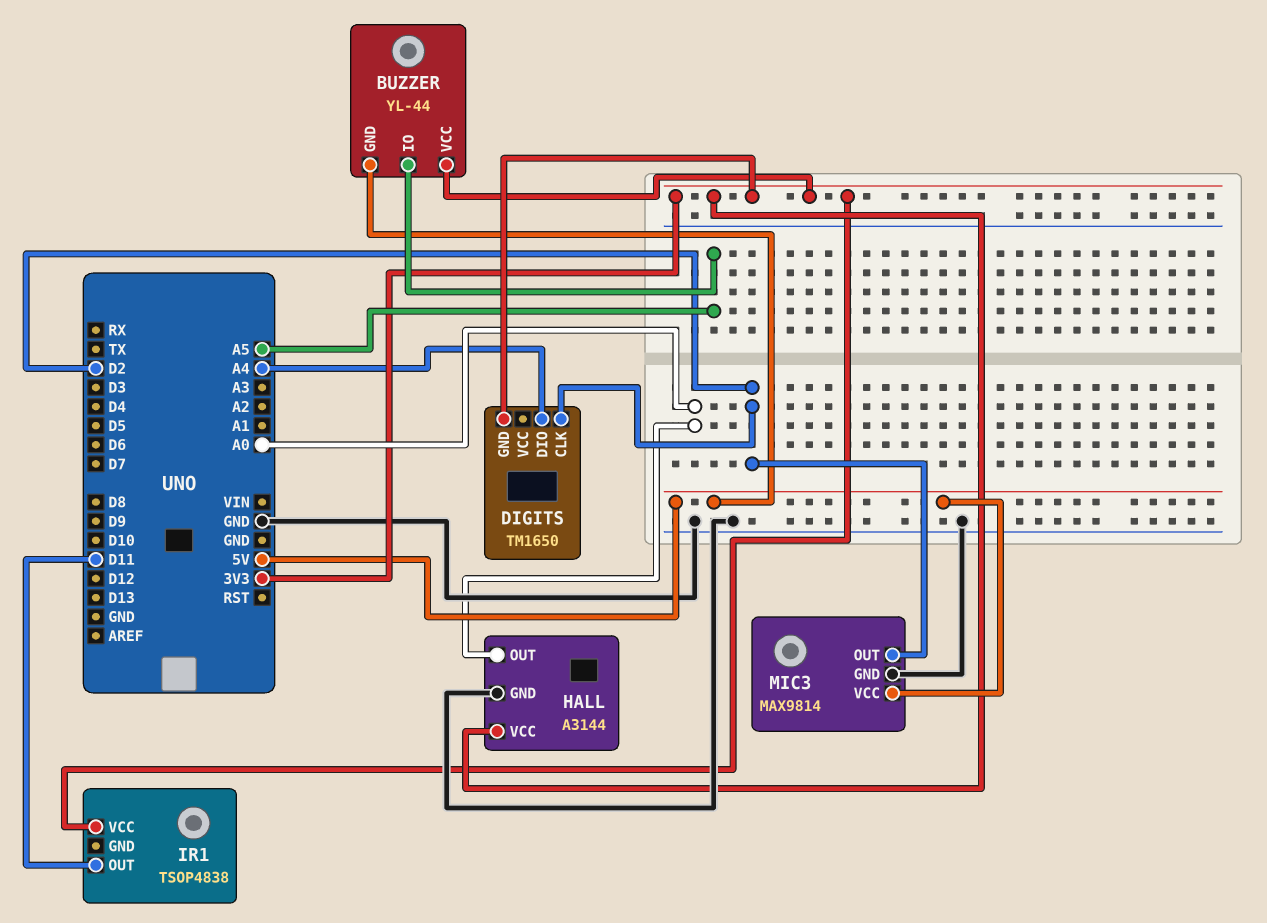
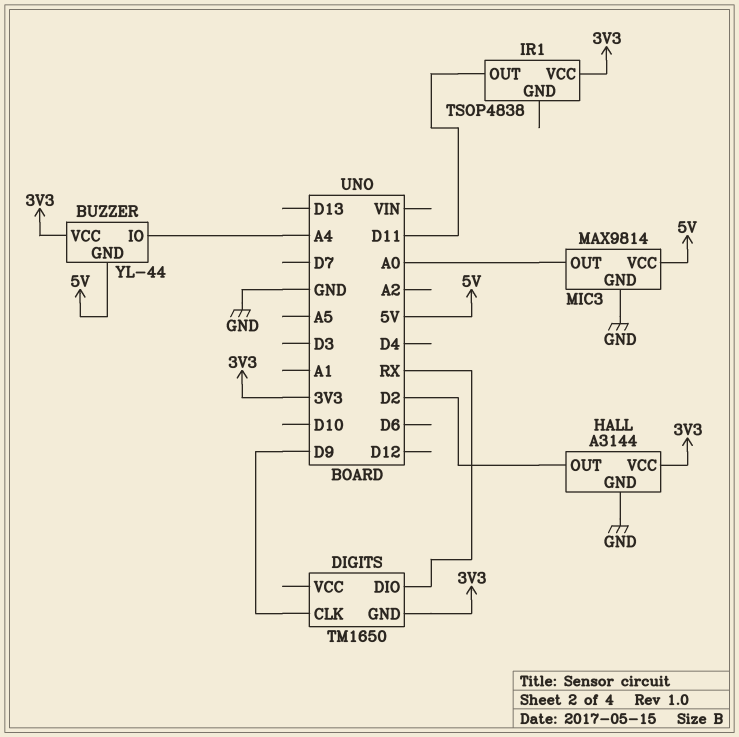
BUZZER pin IO: A5 -> A4
DIGITS pin CLK: D2 -> D9
DIGITS pin DIO: A4 -> RX
HALL pin OUT: A0 -> D2
MIC3 pin OUT: D2 -> A0

